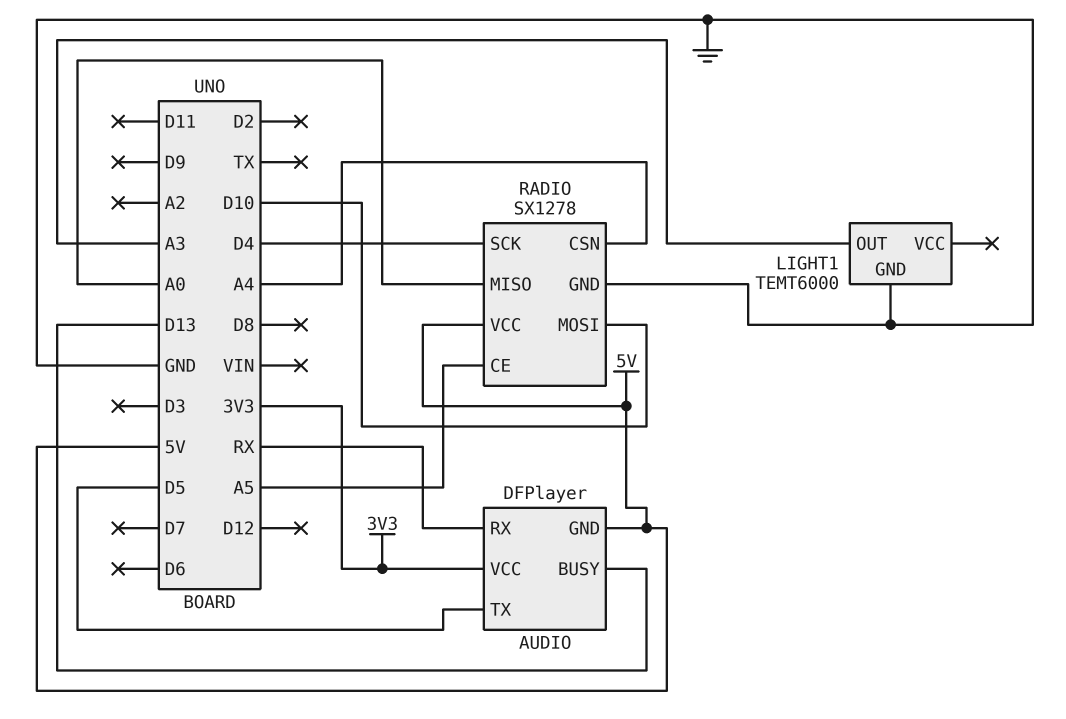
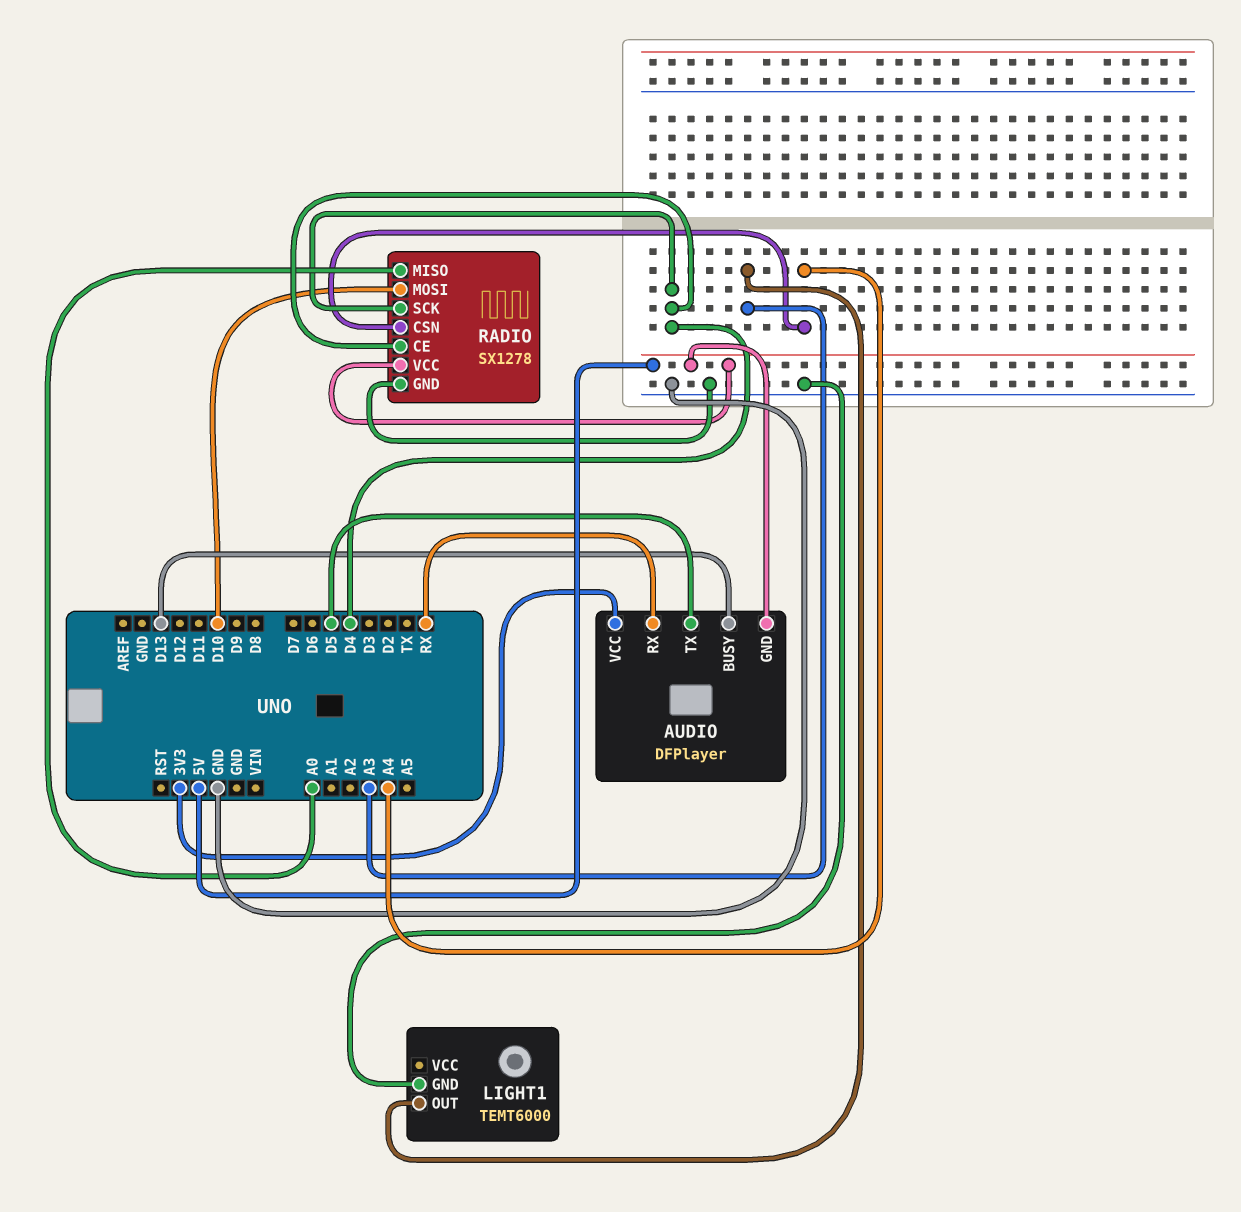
RADIO pin CE: A5 -> D4

